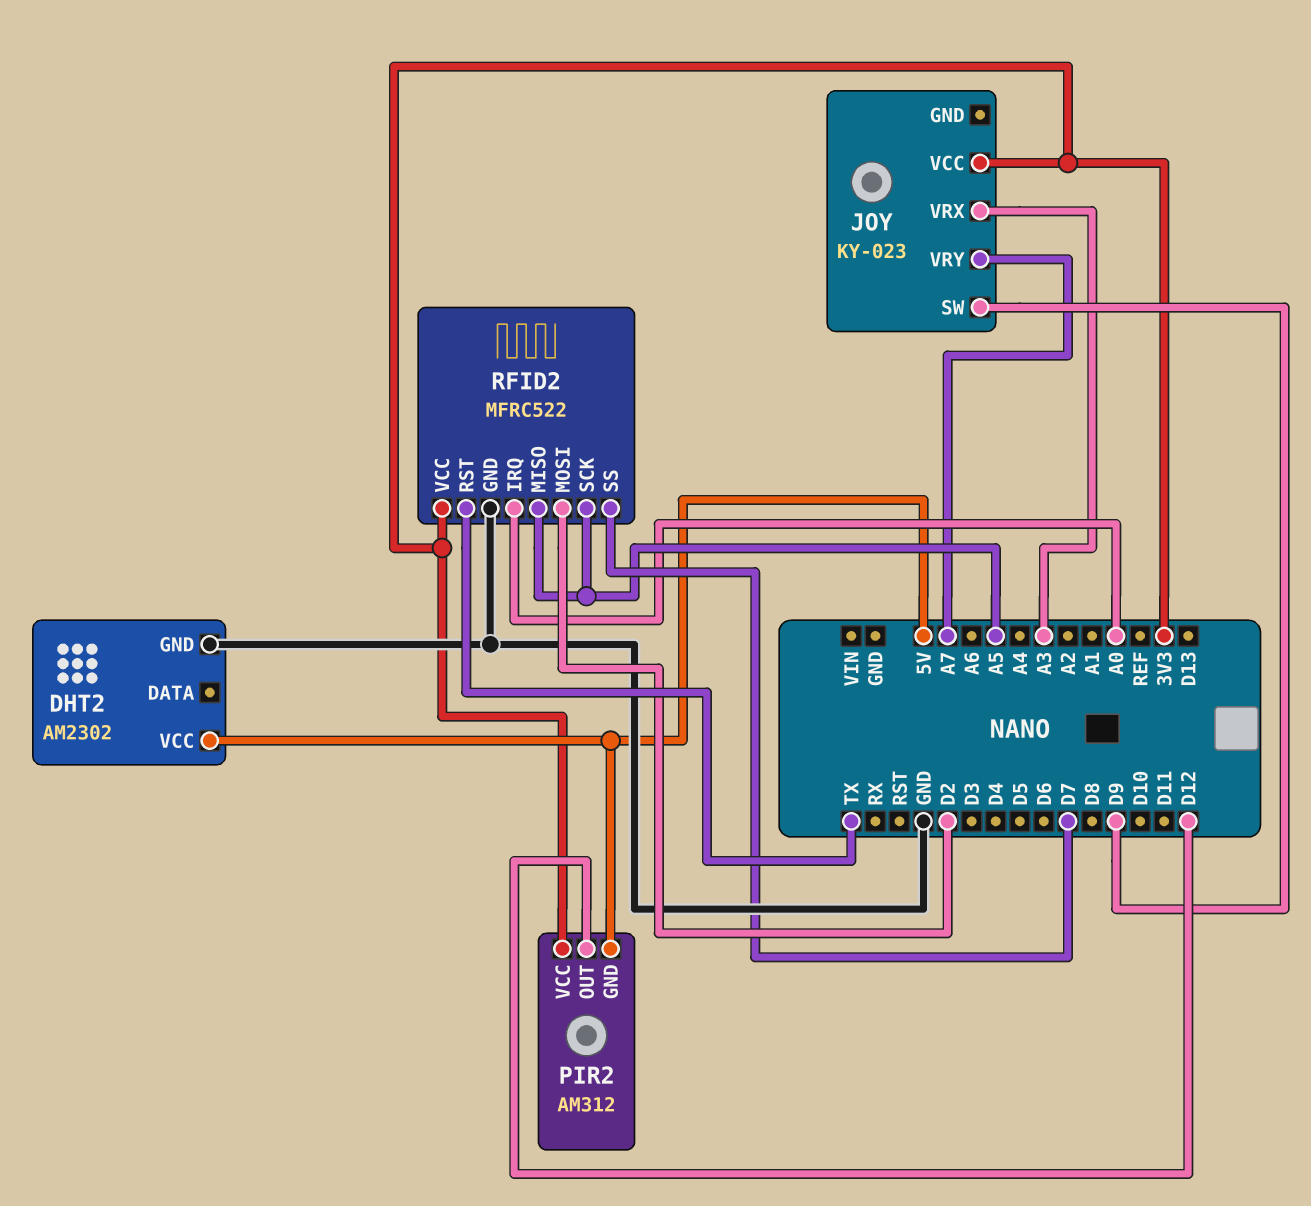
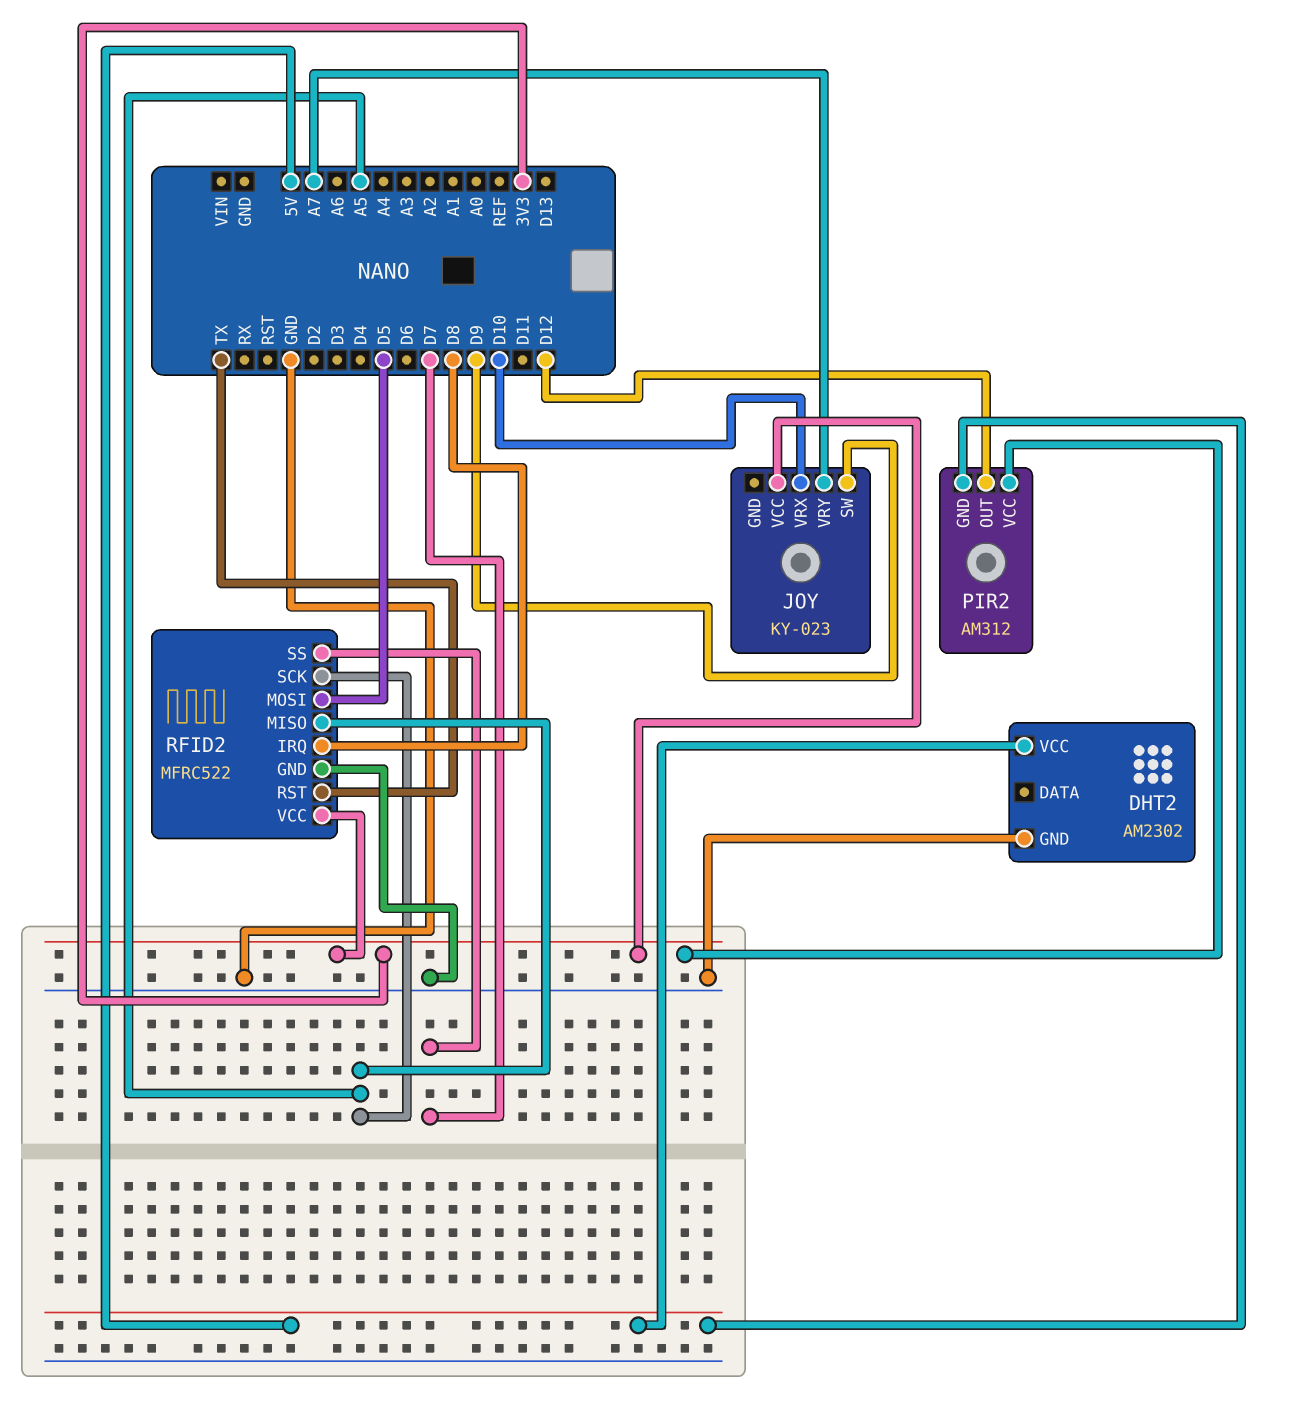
JOY pin VRX: A3 -> D10
RFID2 pin IRQ: A0 -> D8
RFID2 pin MOSI: D2 -> D5

